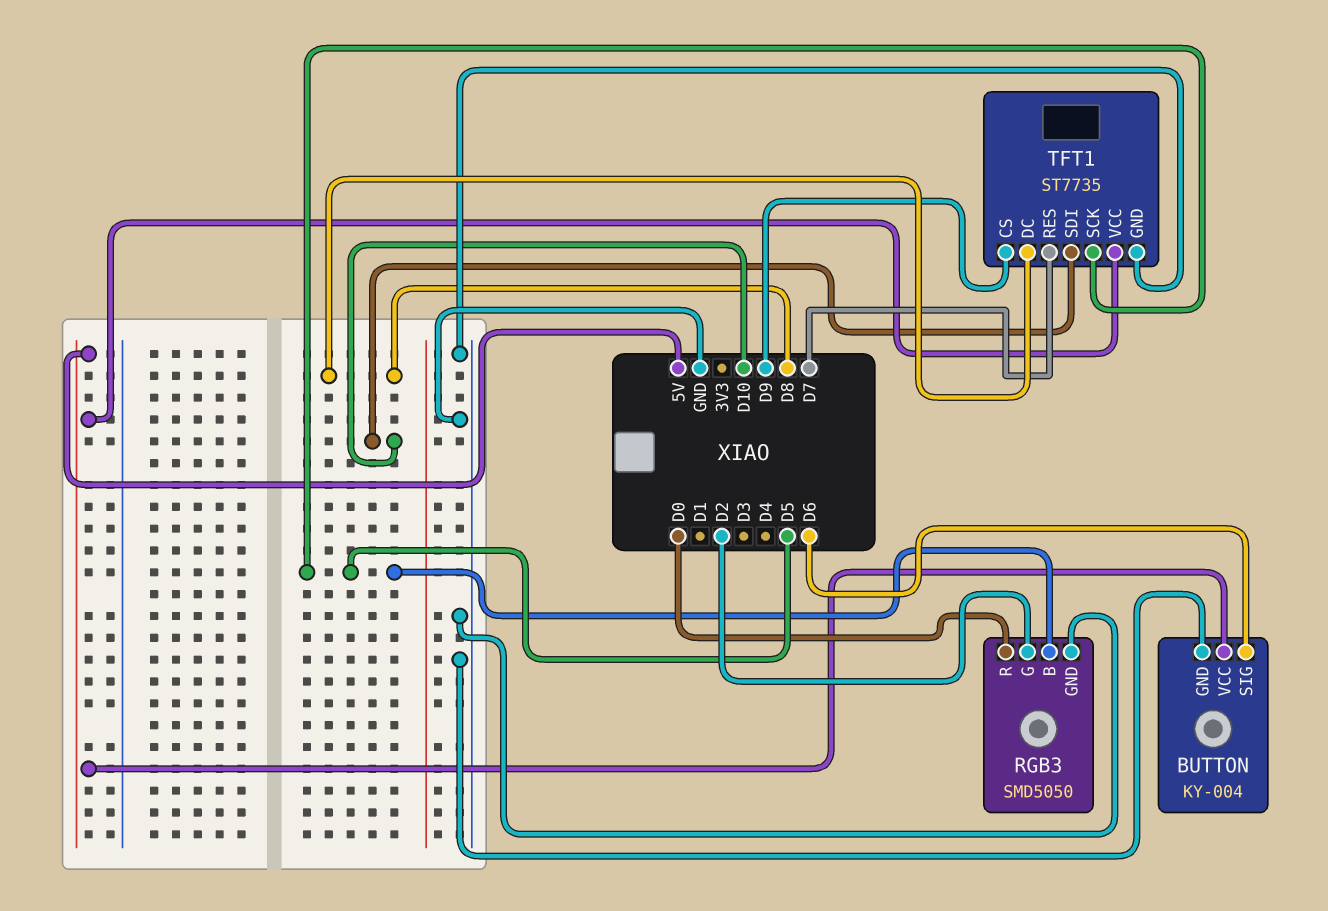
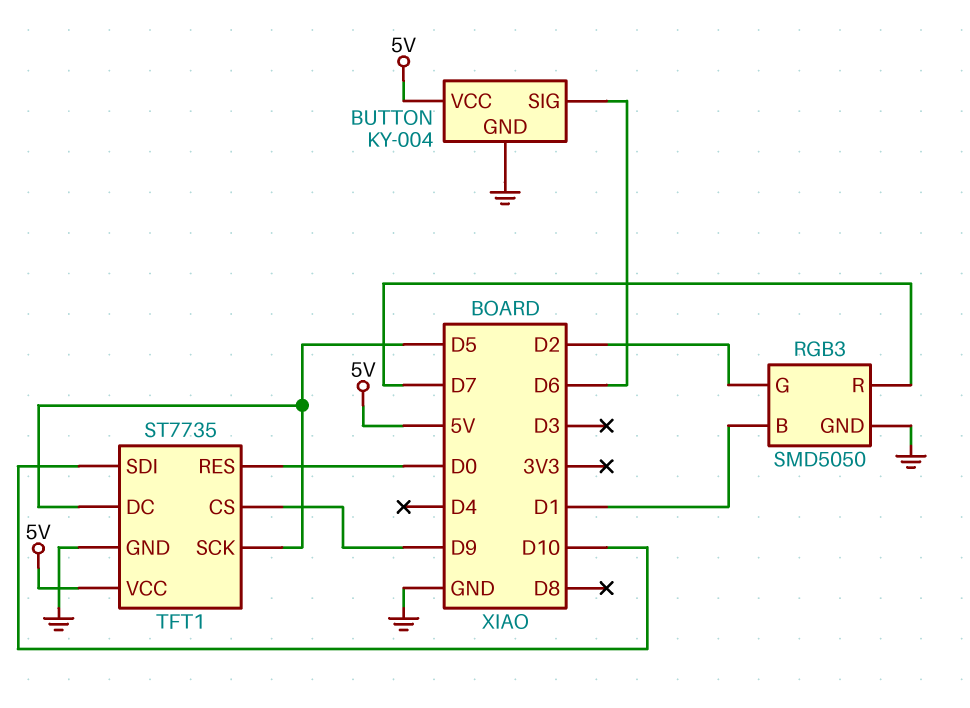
RGB3 pin B: D5 -> D1
RGB3 pin R: D0 -> D7
TFT1 pin DC: D8 -> D5
TFT1 pin RES: D7 -> D0

